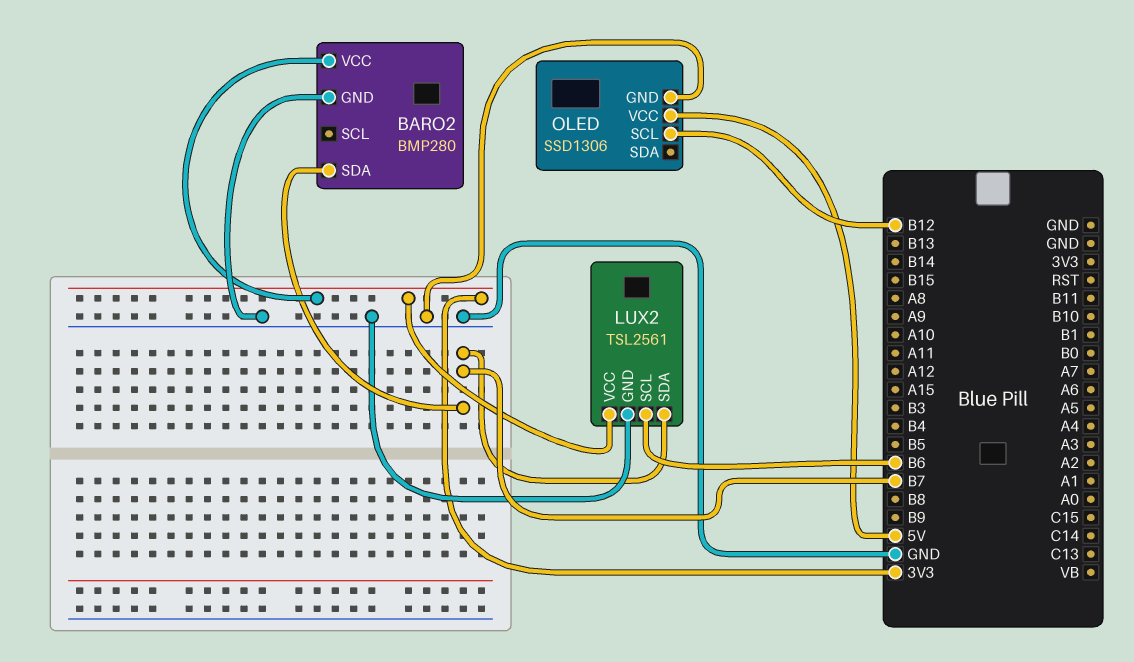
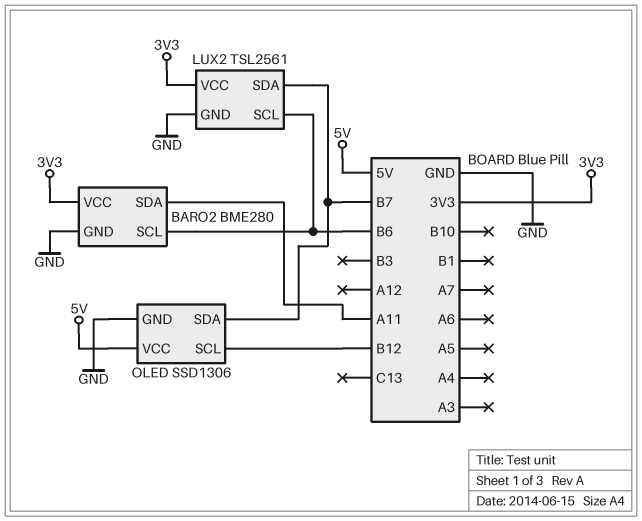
BARO2: BMP280 -> BME280
BARO2 pin SCL: none -> B6
BARO2 pin SDA: B7 -> A11
OLED pin SDA: none -> B7

